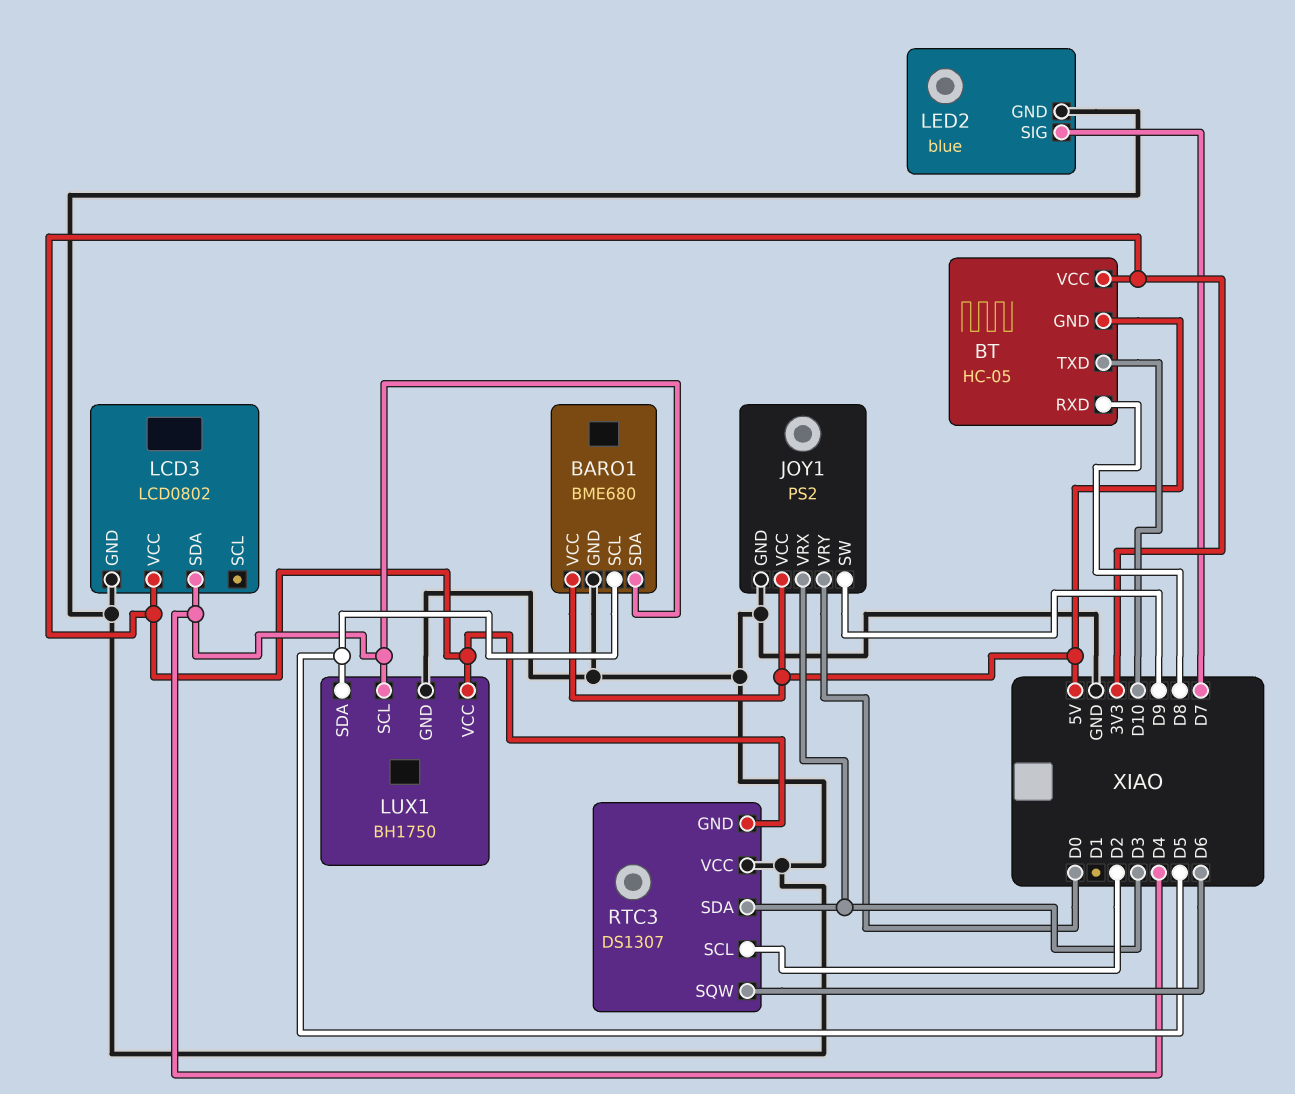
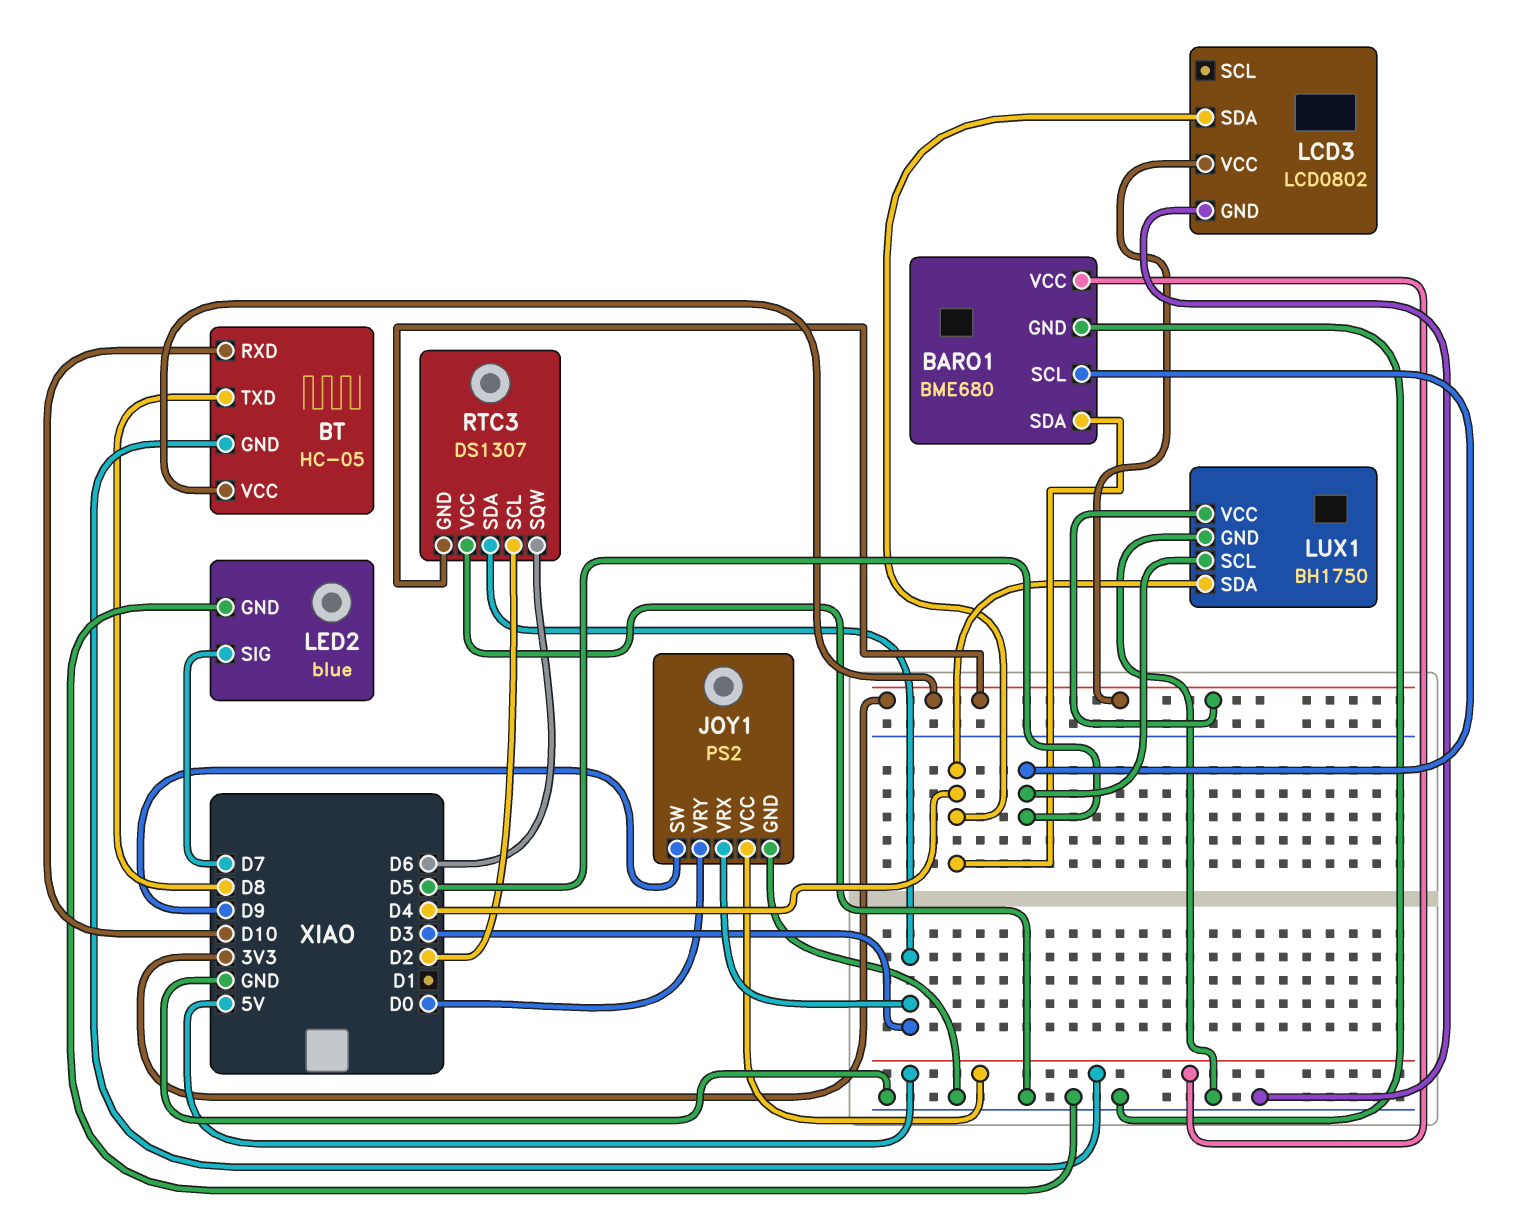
BT pin RXD: D8 -> D10
BT pin TXD: D10 -> D8
LUX1 pin SCL: D4 -> D5
LUX1 pin SDA: D5 -> D4

